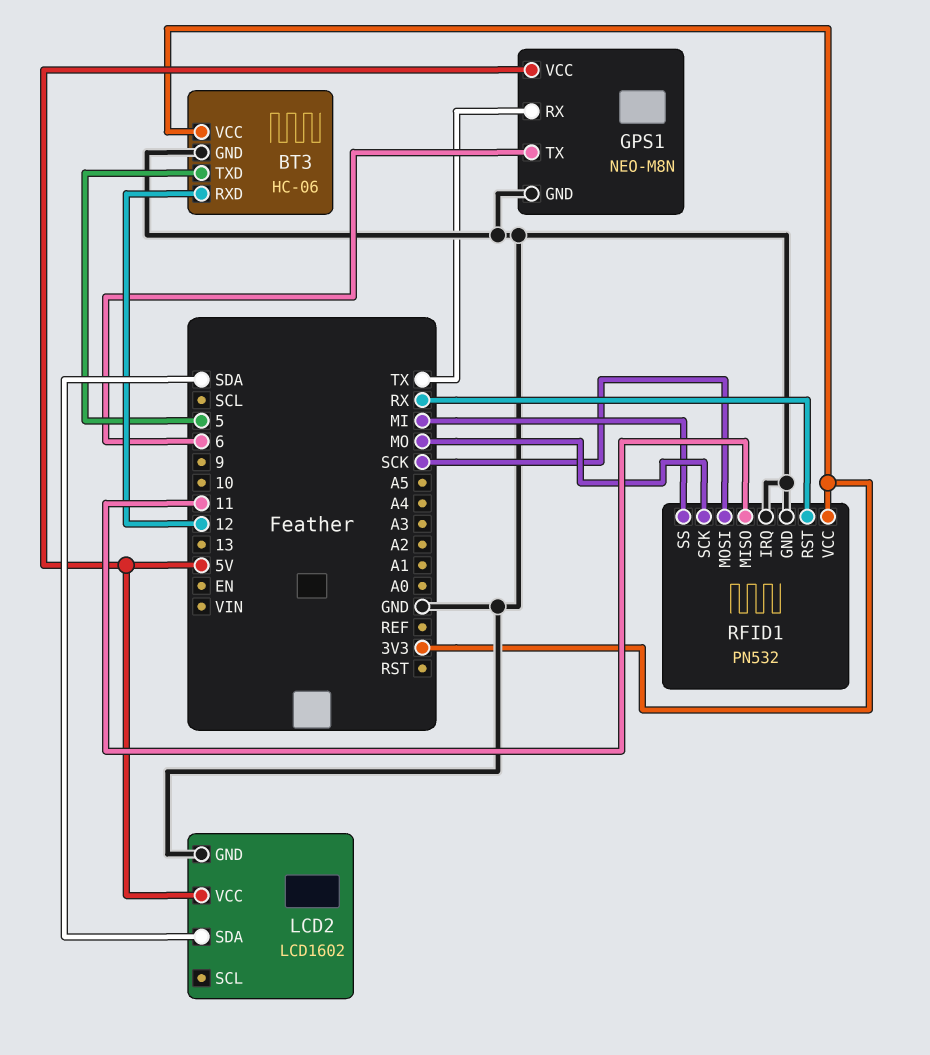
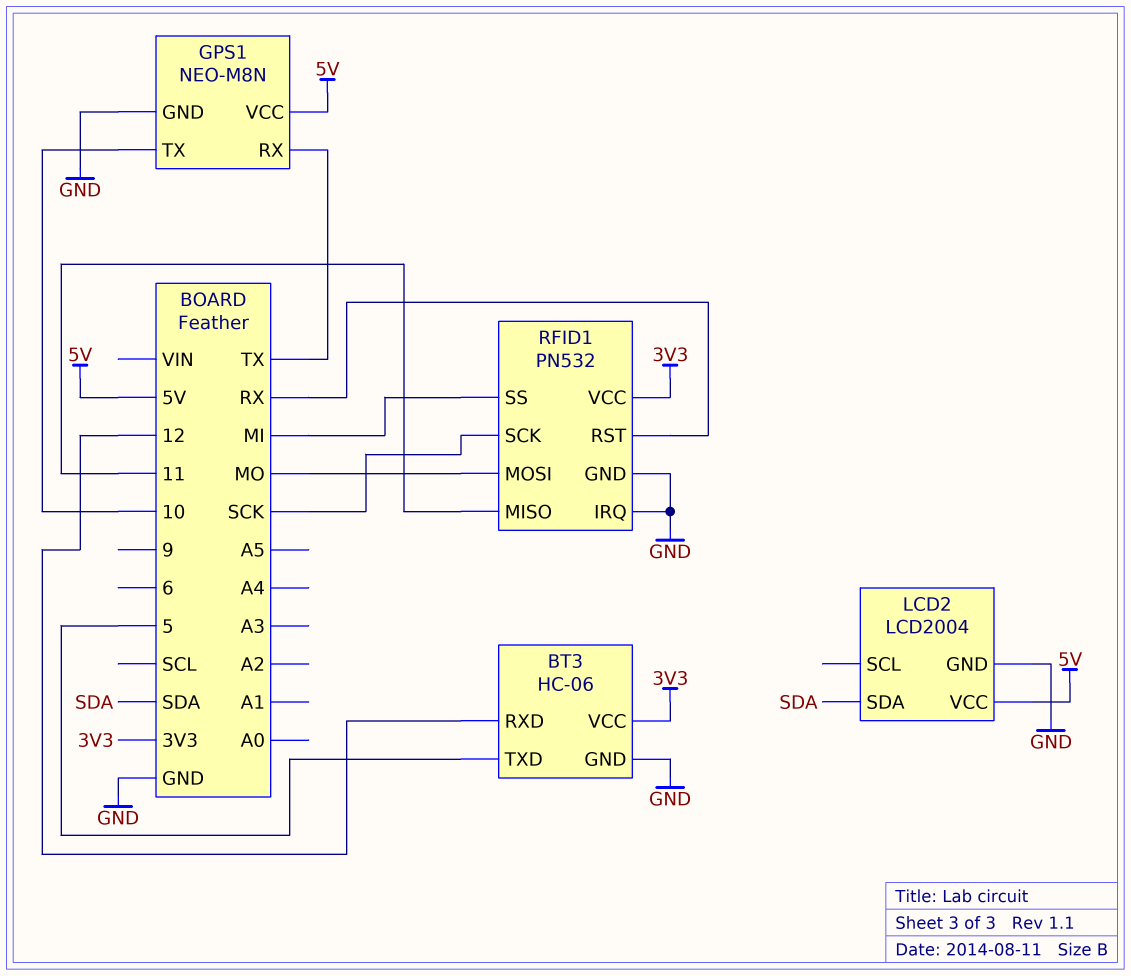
GPS1 pin TX: 6 -> 10
LCD2: LCD1602 -> LCD2004
RFID1 pin MOSI: SCK -> MO
RFID1 pin SCK: MO -> SCK

